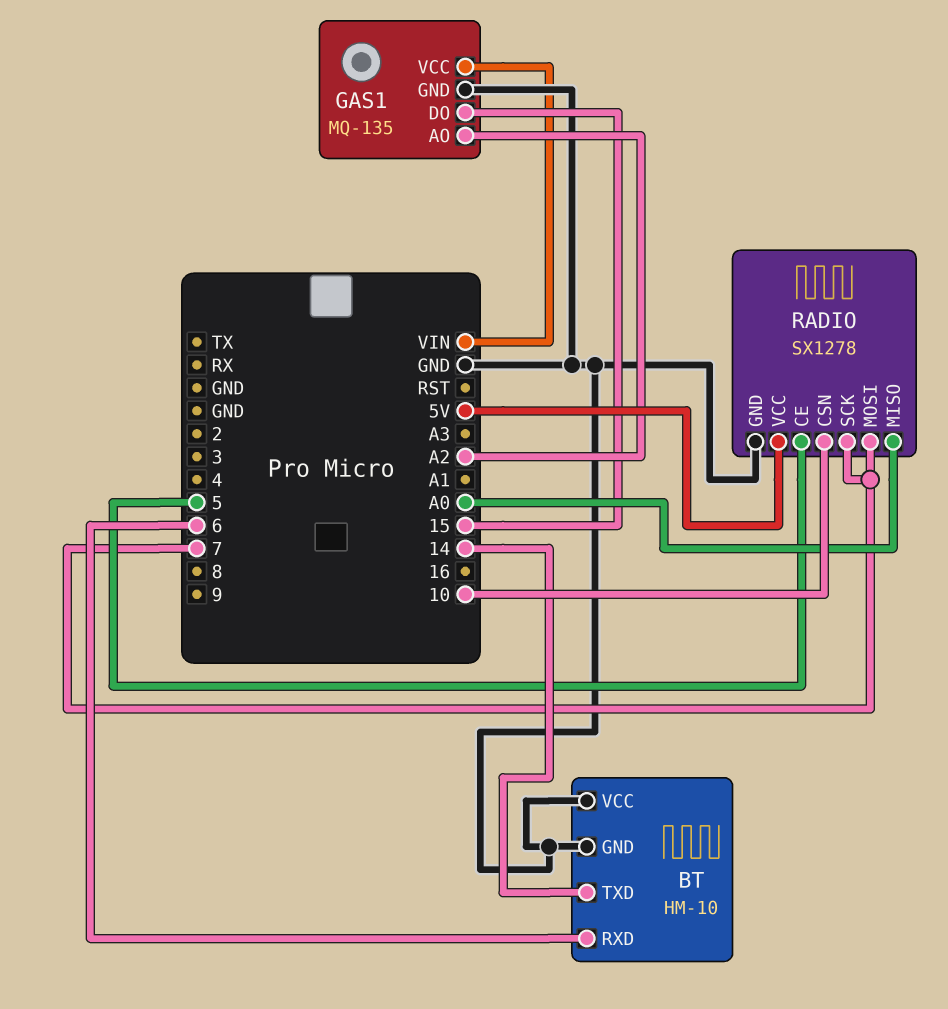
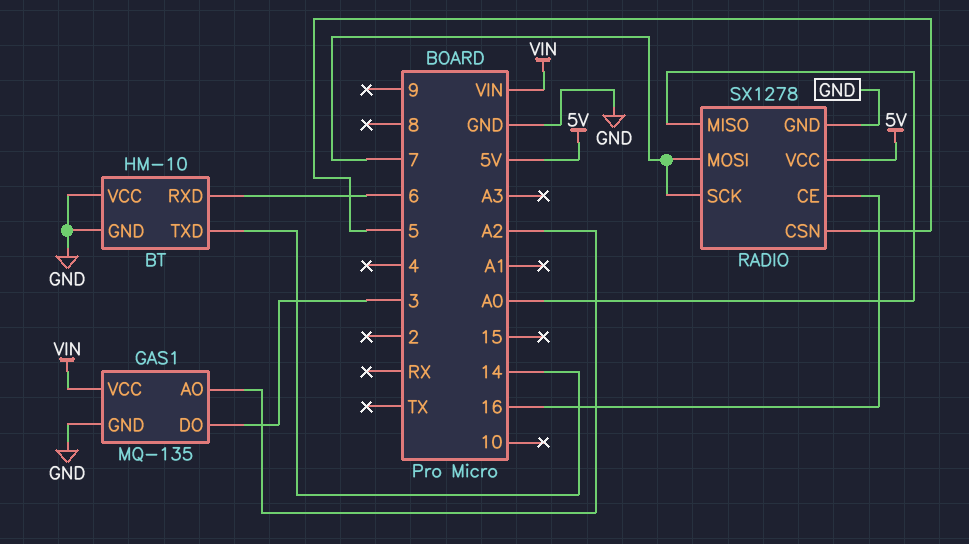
GAS1 pin DO: 15 -> 3
RADIO pin CE: 5 -> 16
RADIO pin CSN: 10 -> 5

